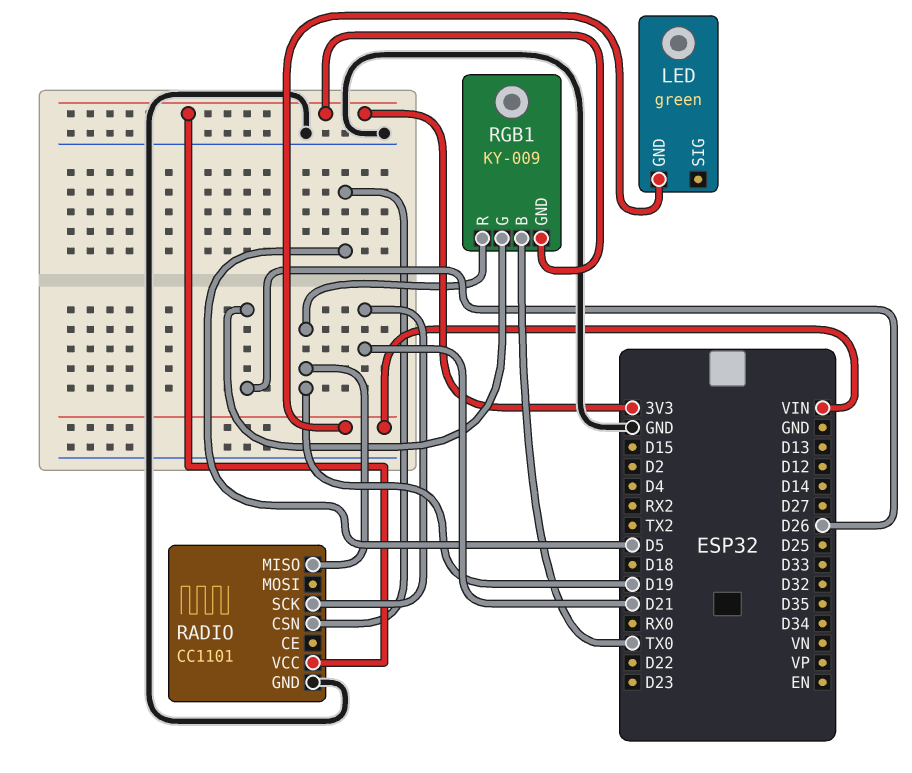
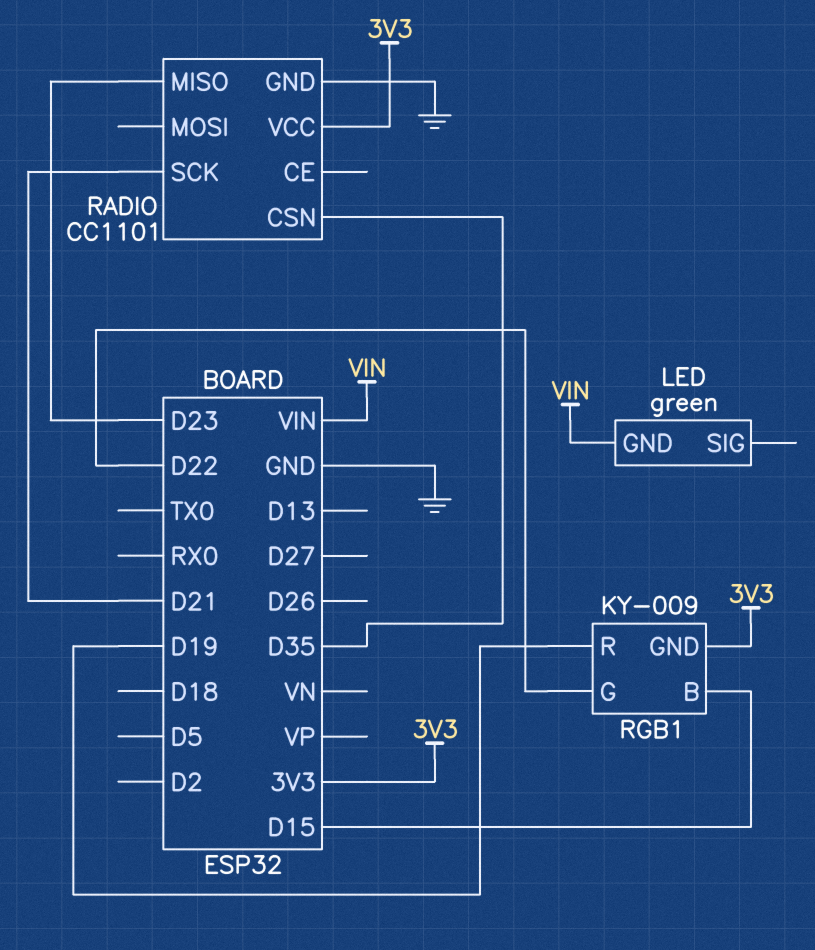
RADIO pin CSN: D5 -> D35
RADIO pin MISO: D19 -> D23
RGB1 pin B: TX0 -> D15
RGB1 pin G: D26 -> D22

